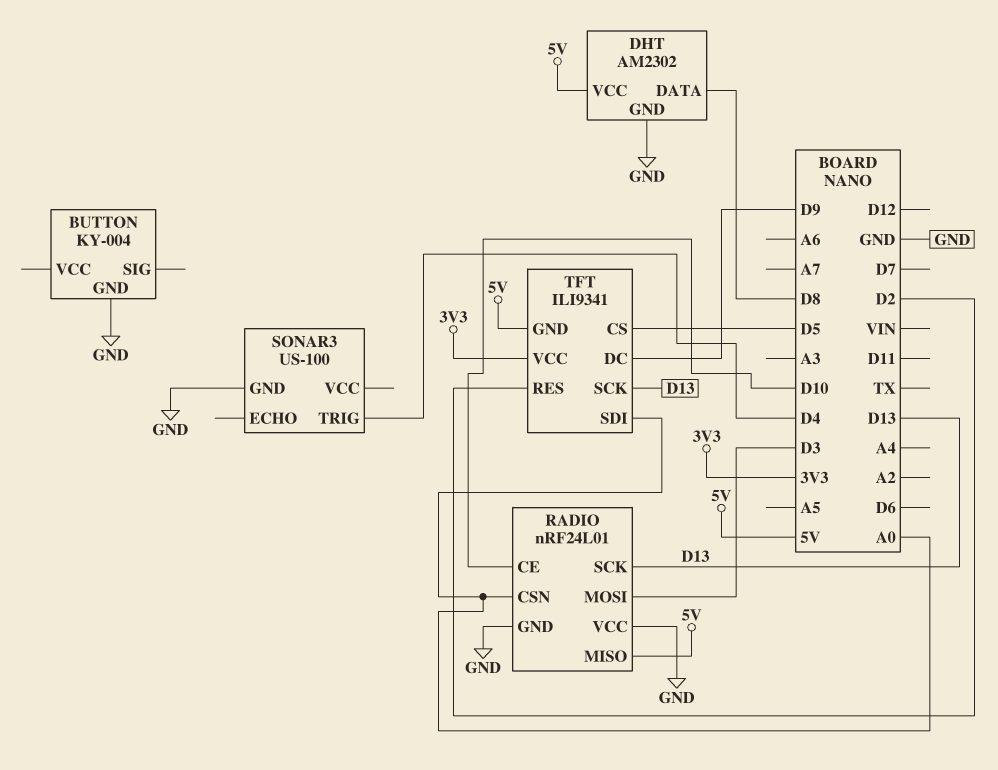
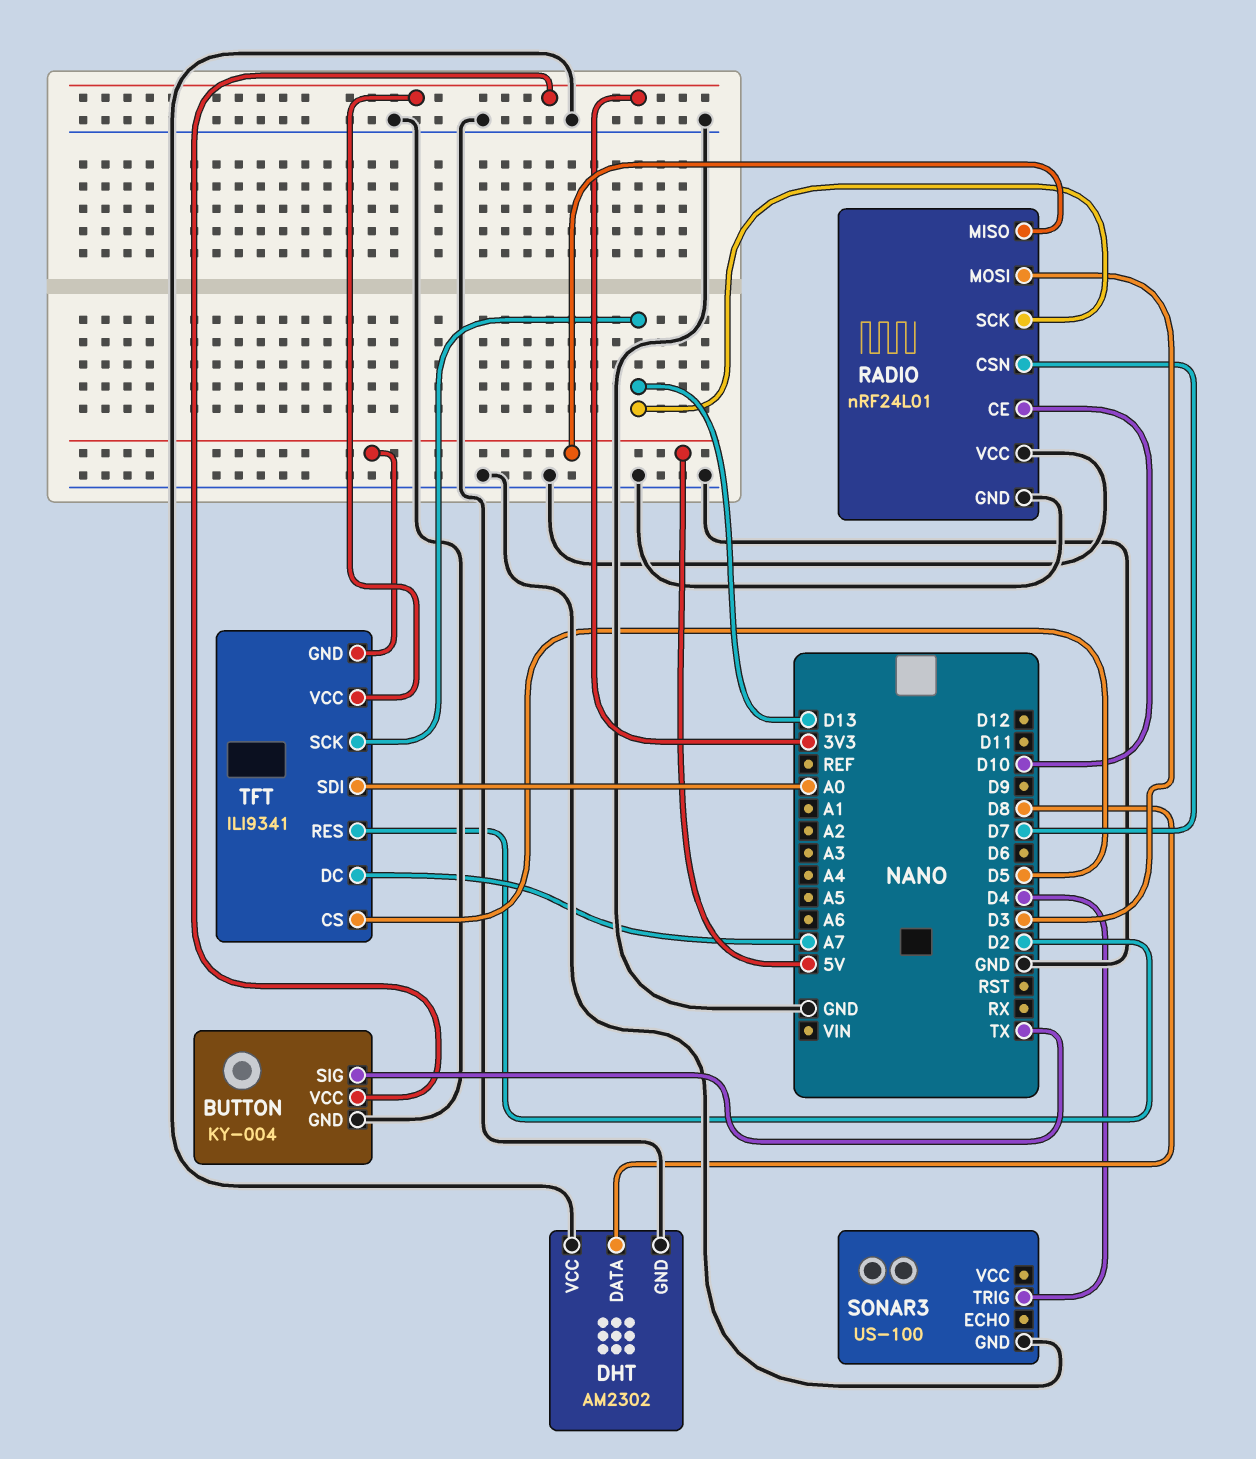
BUTTON pin SIG: none -> TX
BUTTON pin VCC: none -> 3V3
DHT pin VCC: 5V -> GND
RADIO pin CSN: A0 -> D7
TFT pin DC: D9 -> A7

